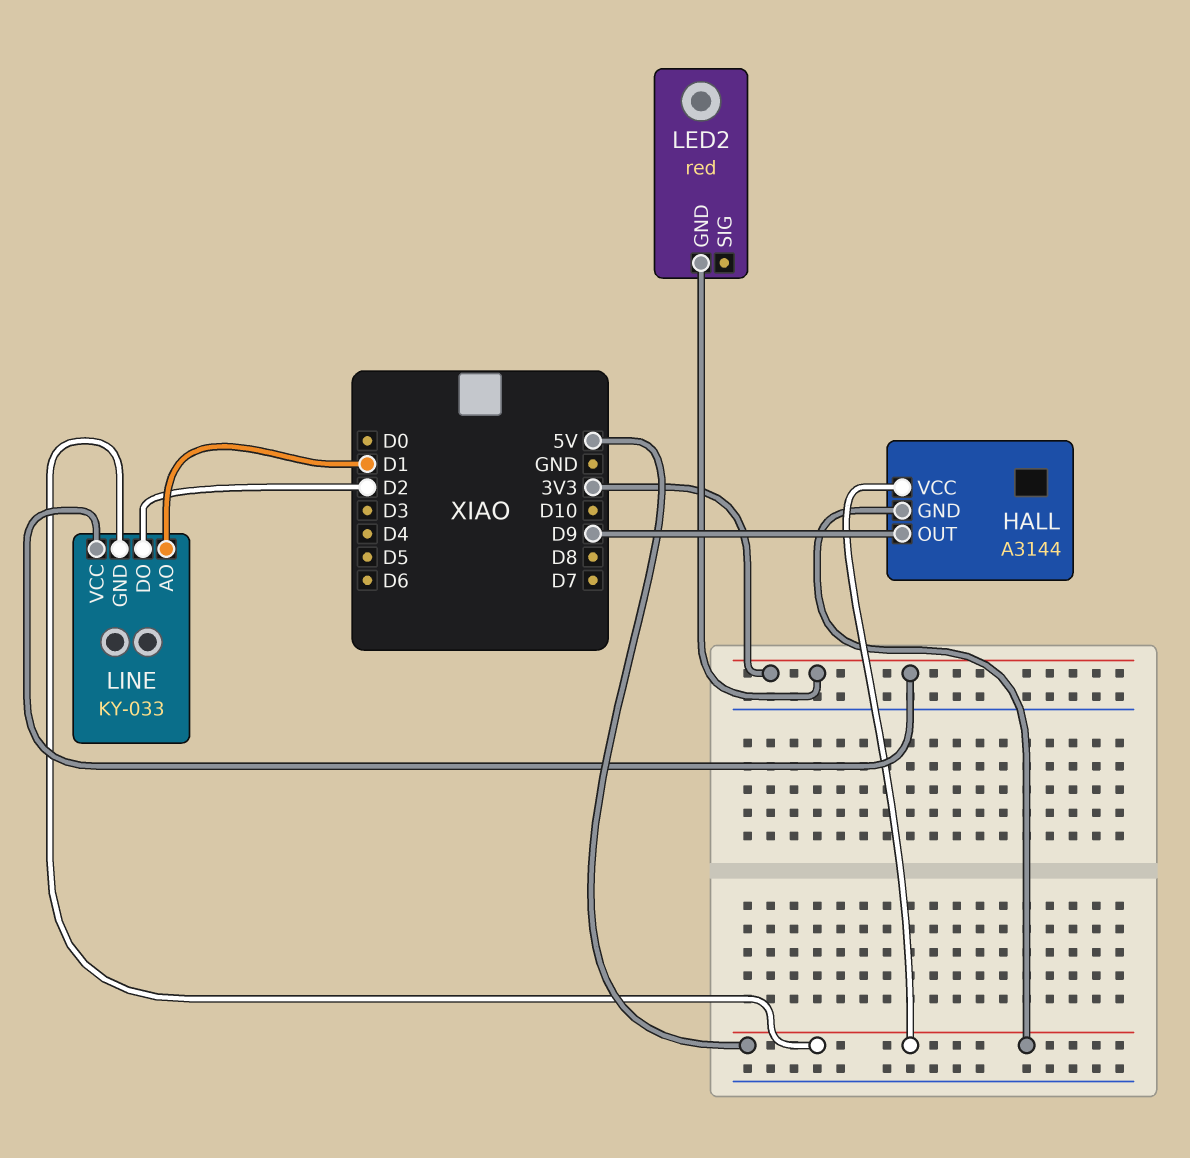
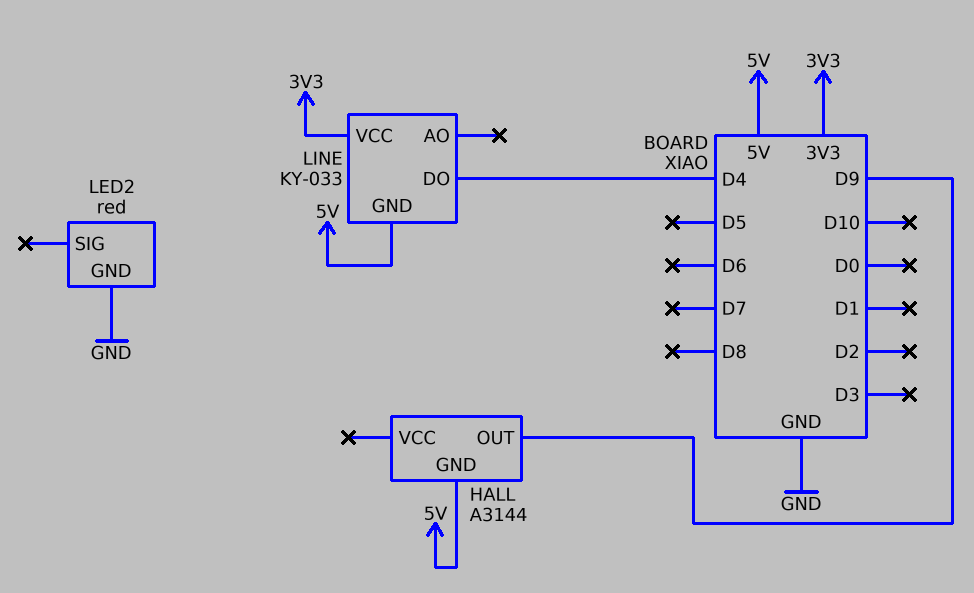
HALL pin VCC: 5V -> none
LED2 pin GND: 3V3 -> GND
LINE pin AO: D1 -> none
LINE pin DO: D2 -> D4

